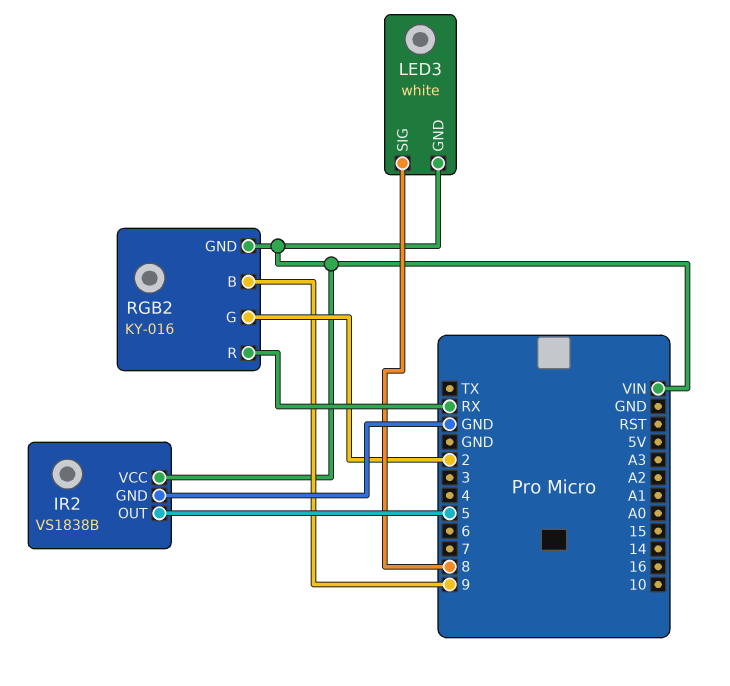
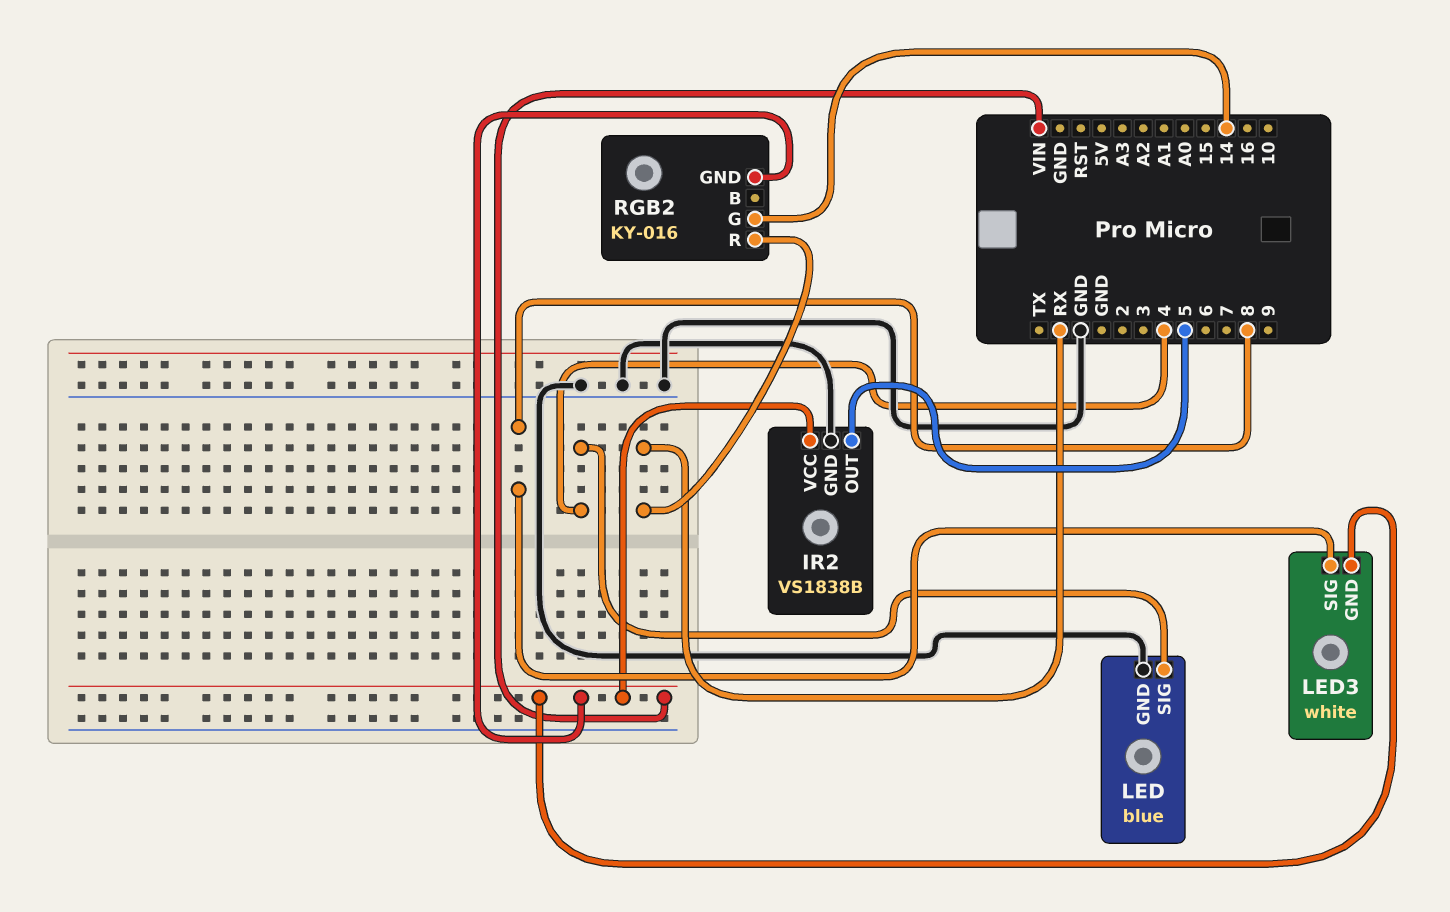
LED: none -> blue
LED pin GND: none -> GND
LED pin SIG: none -> 4
RGB2 pin B: 9 -> none
RGB2 pin G: 2 -> 14

